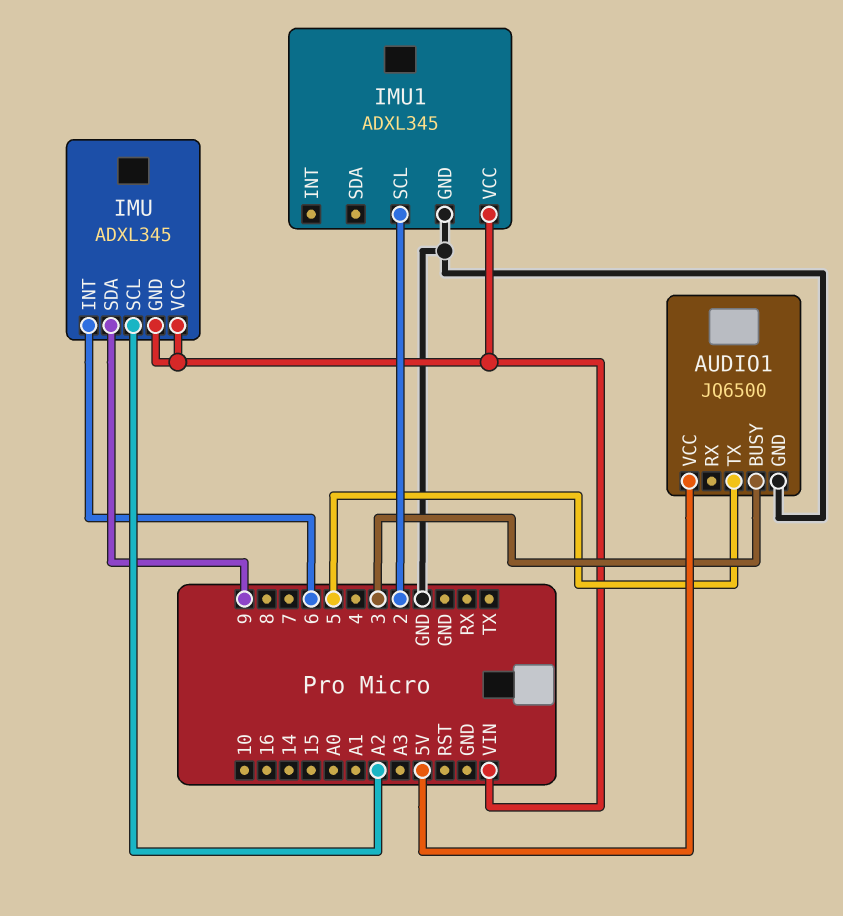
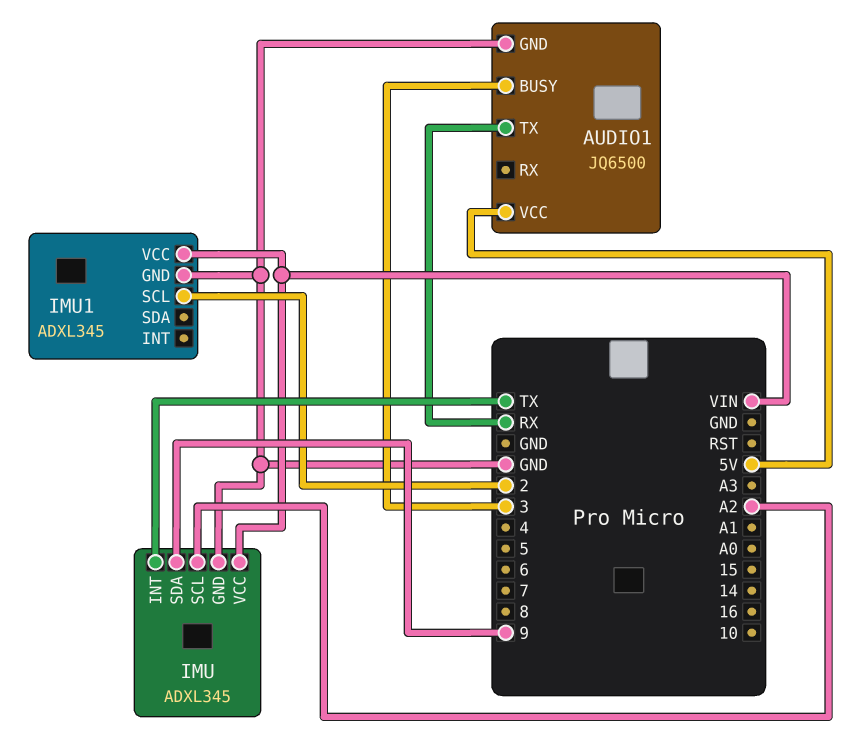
AUDIO1 pin TX: 5 -> RX
IMU pin GND: VIN -> GND
IMU pin INT: 6 -> TX

